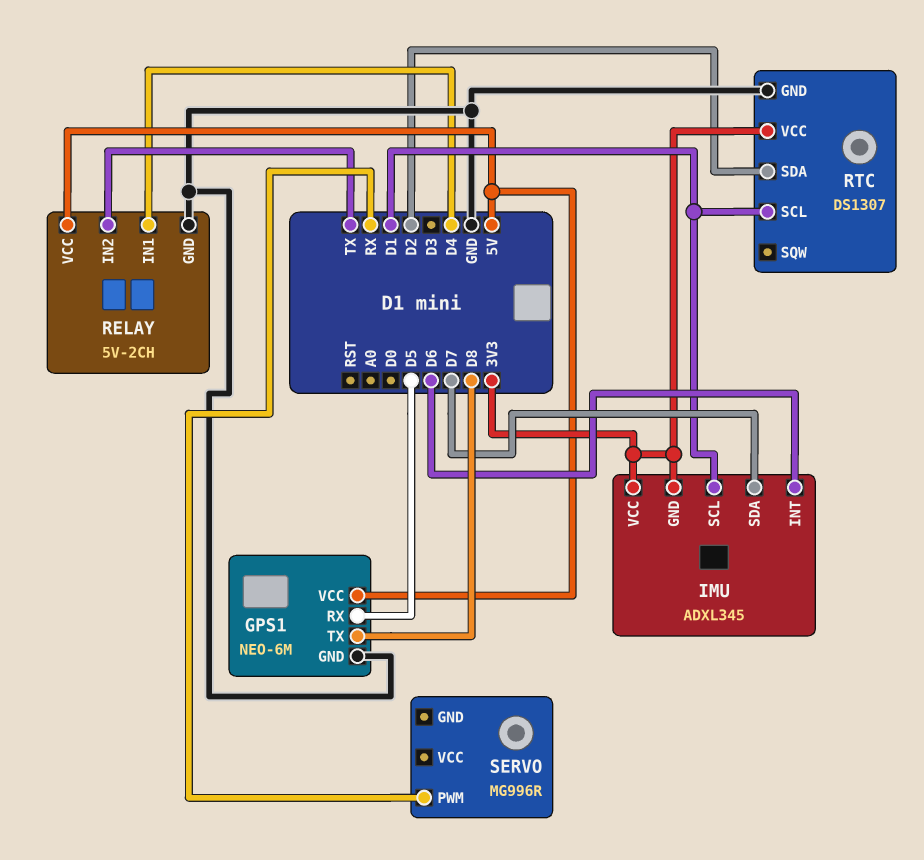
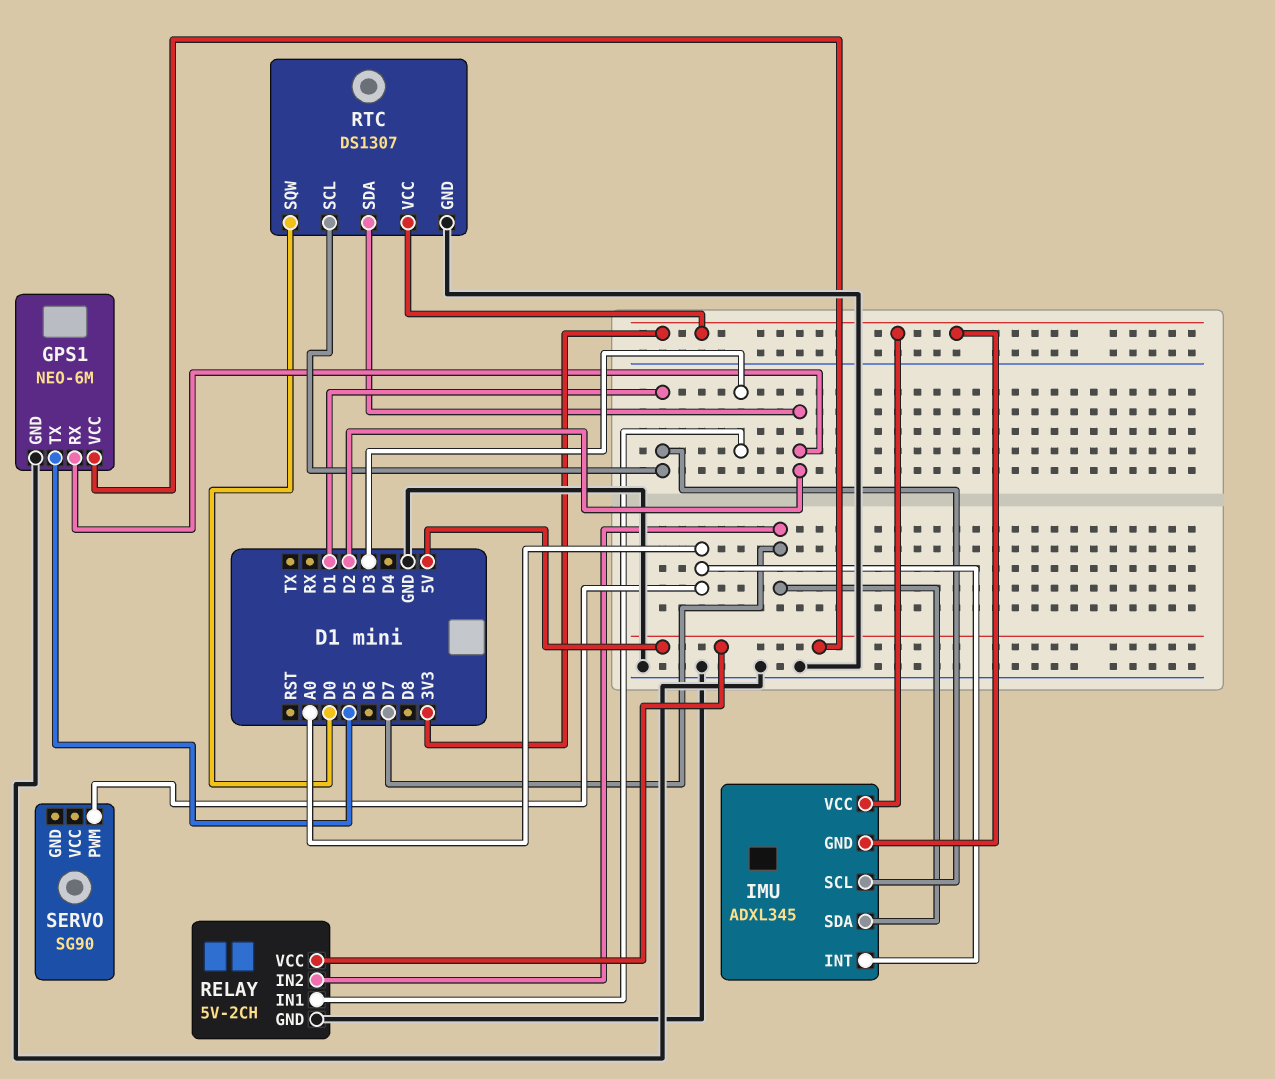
GPS1 pin RX: D5 -> D2
GPS1 pin TX: D8 -> D5
IMU pin INT: D6 -> A0
RELAY pin IN1: D4 -> D3
RELAY pin IN2: TX -> D7
RTC pin SQW: none -> D0
SERVO: MG996R -> SG90
SERVO pin PWM: RX -> A0

